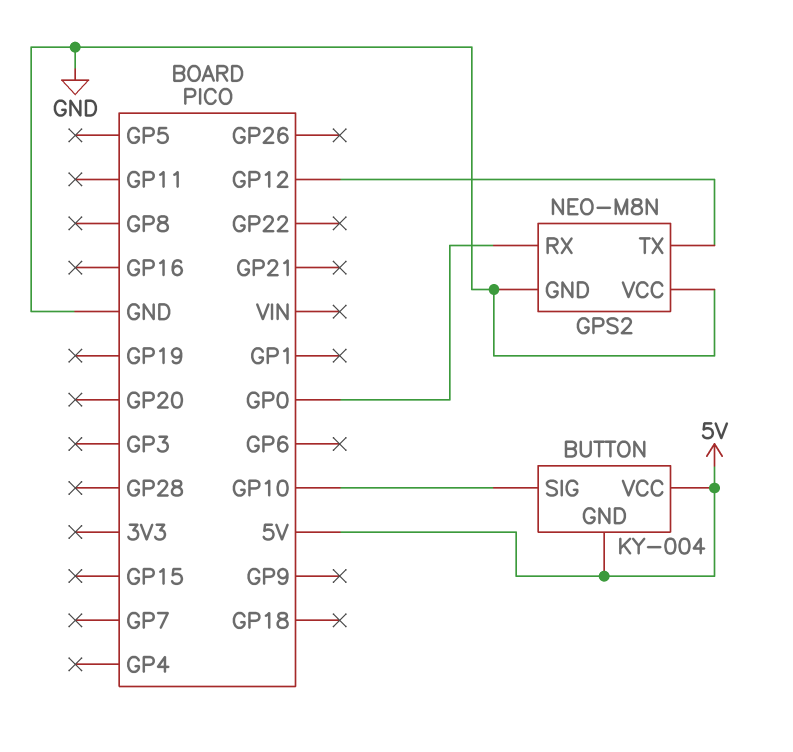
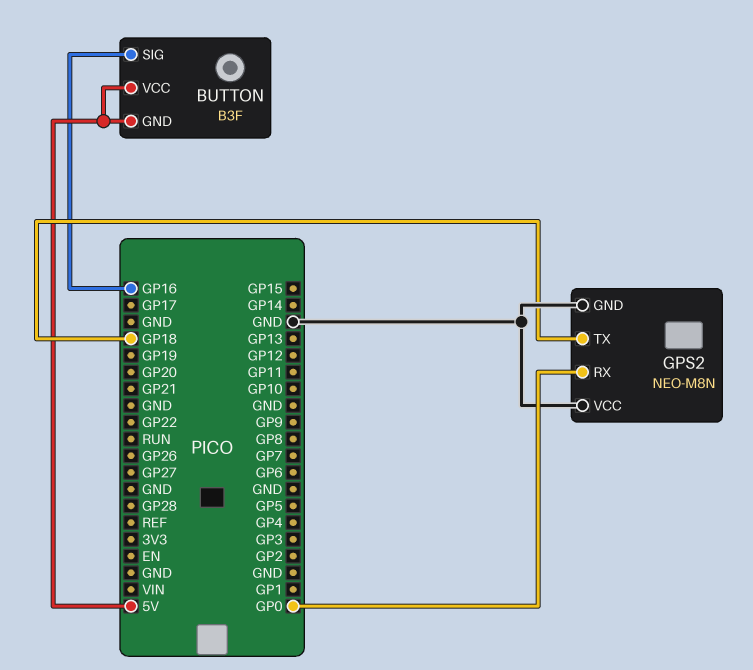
BUTTON: KY-004 -> B3F
BUTTON pin SIG: GP10 -> GP16
GPS2 pin TX: GP12 -> GP18

